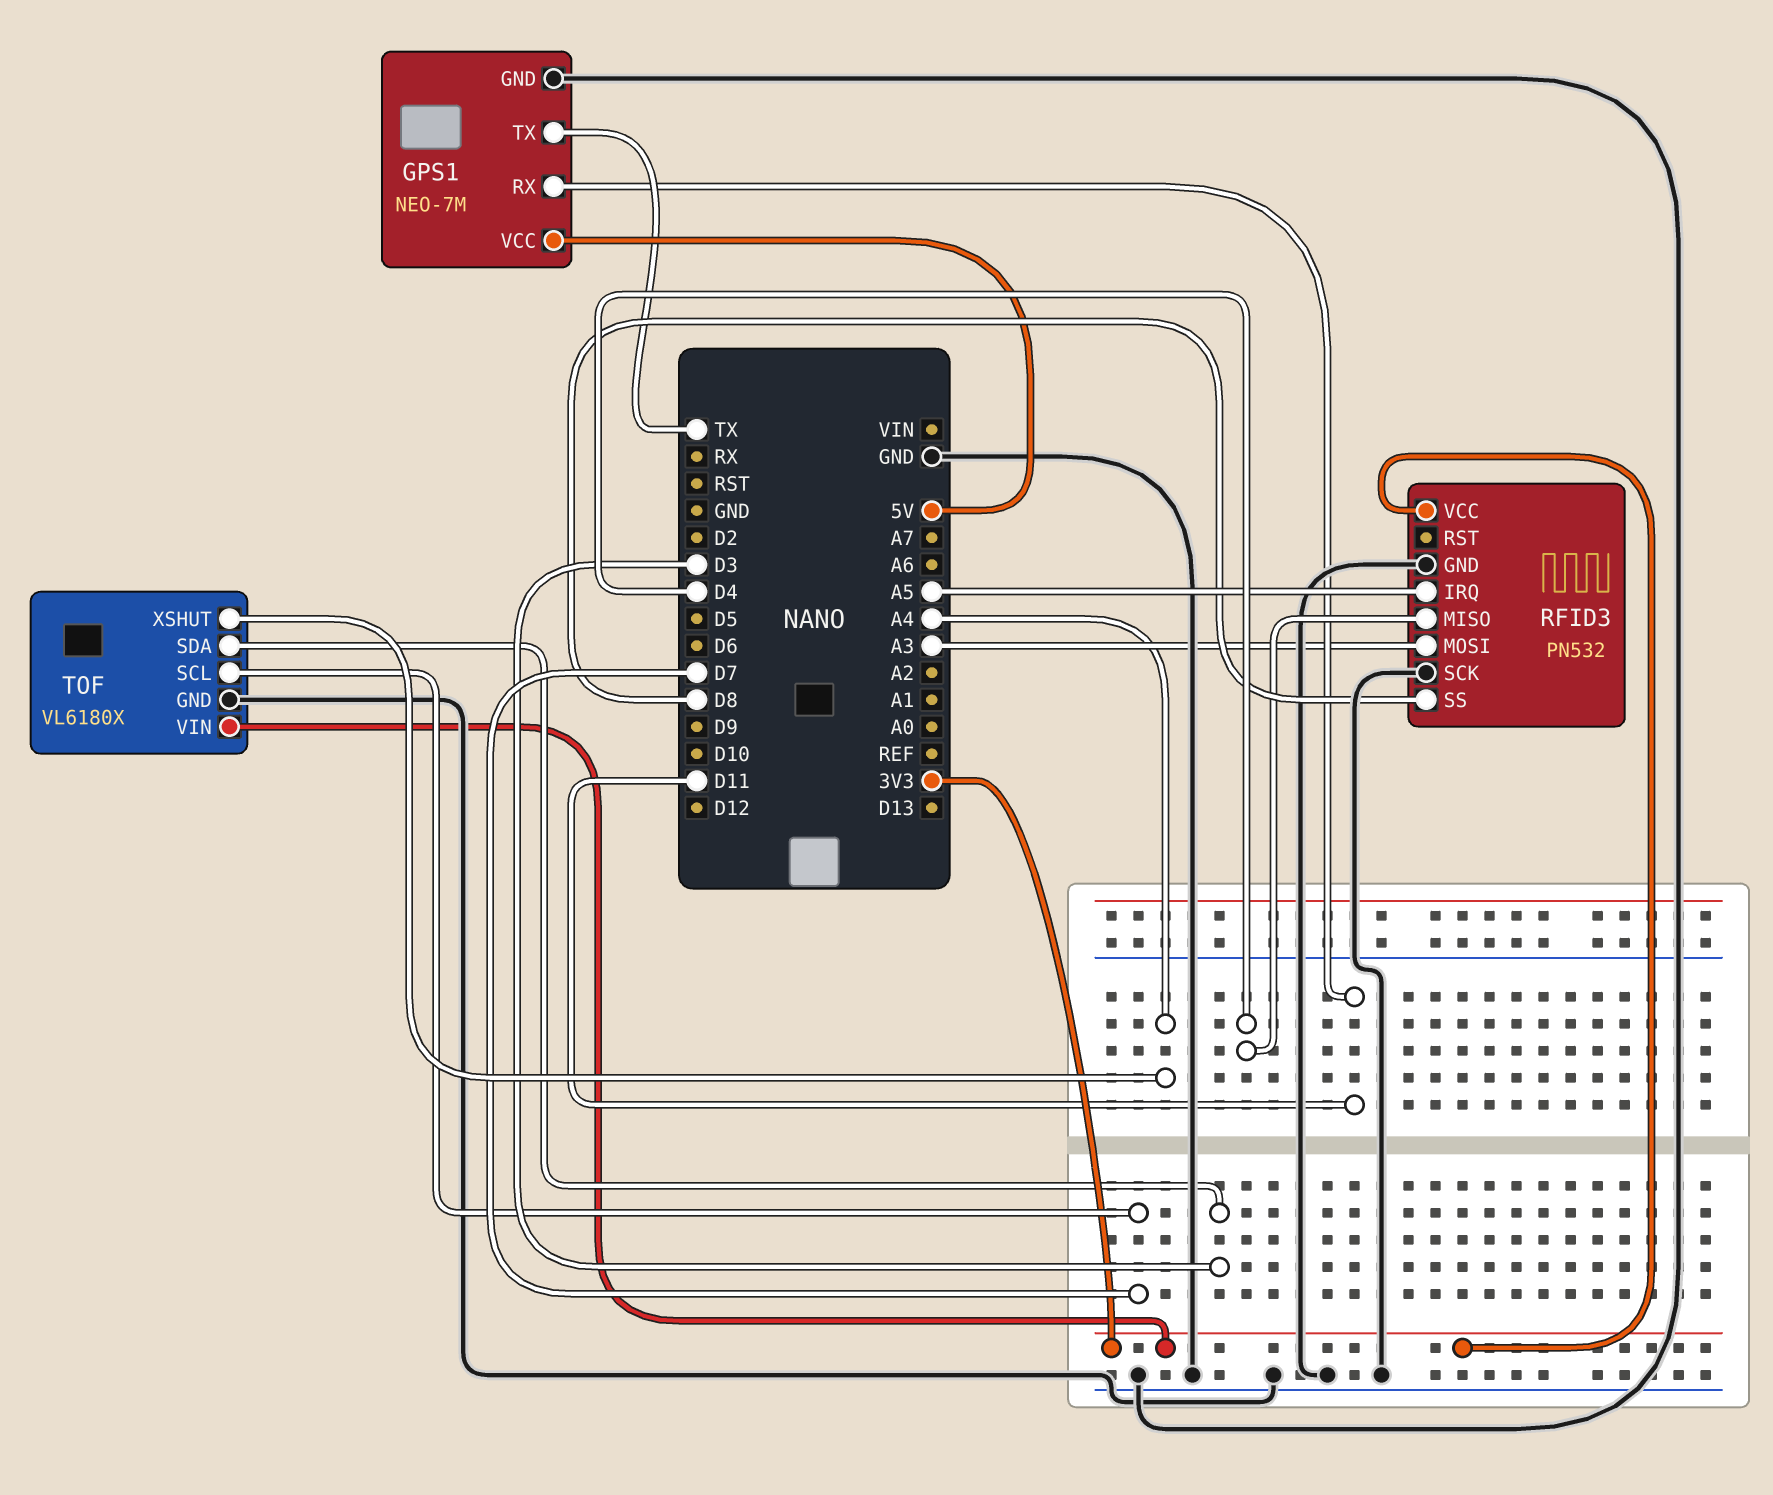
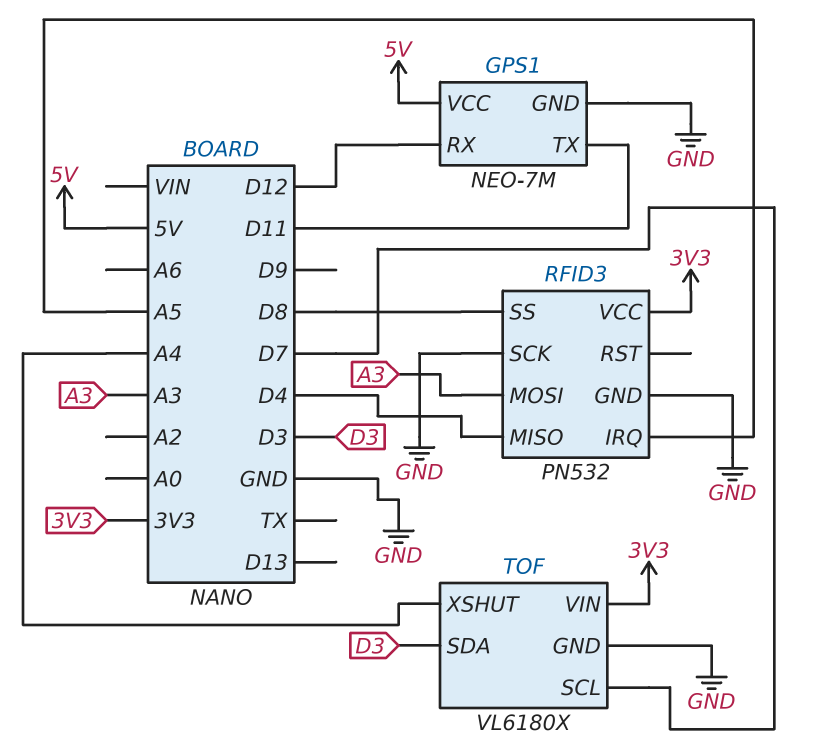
GPS1 pin RX: D11 -> D12
GPS1 pin TX: TX -> D11

